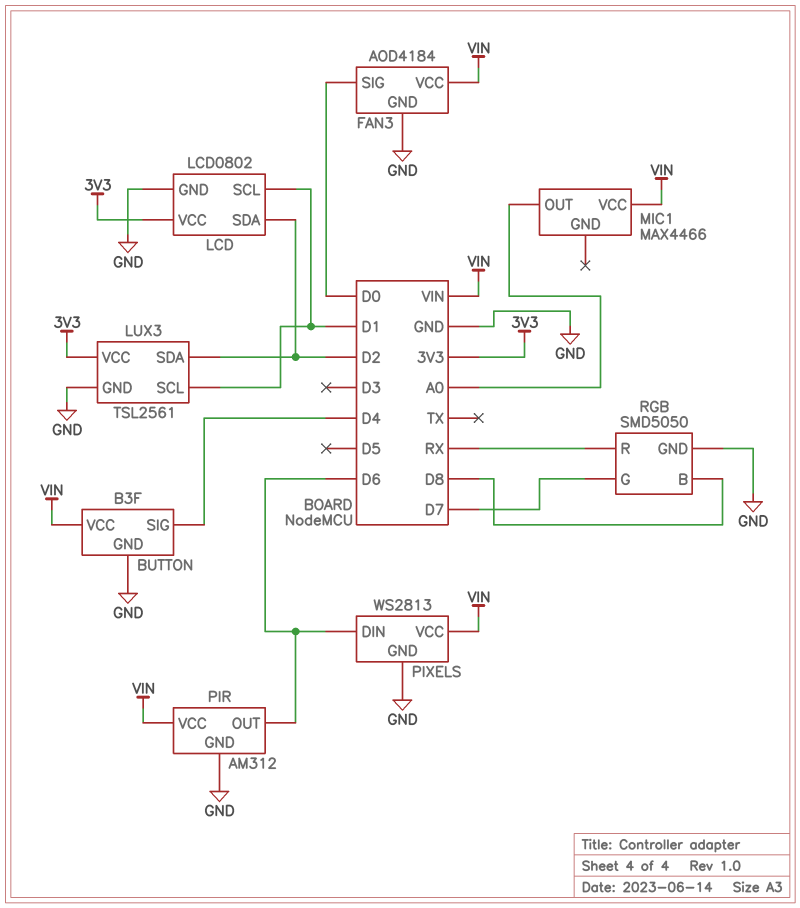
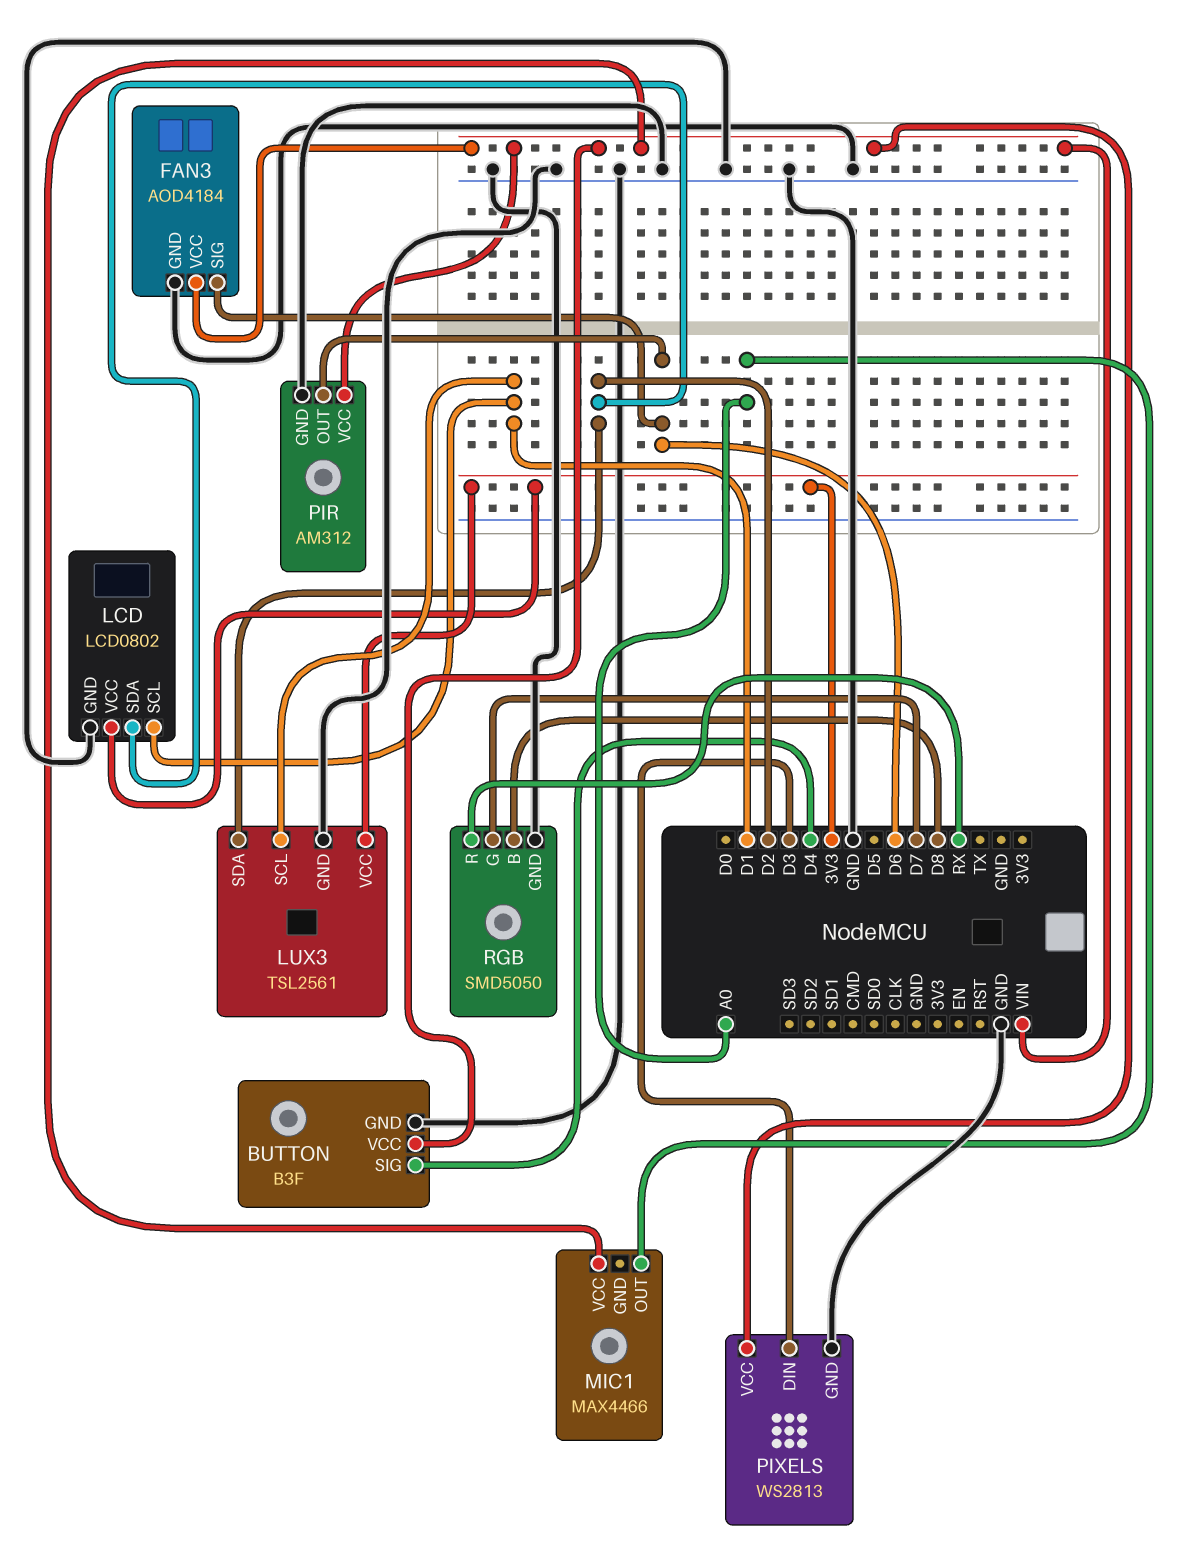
FAN3 pin SIG: D0 -> D6
PIXELS pin DIN: D6 -> D3

